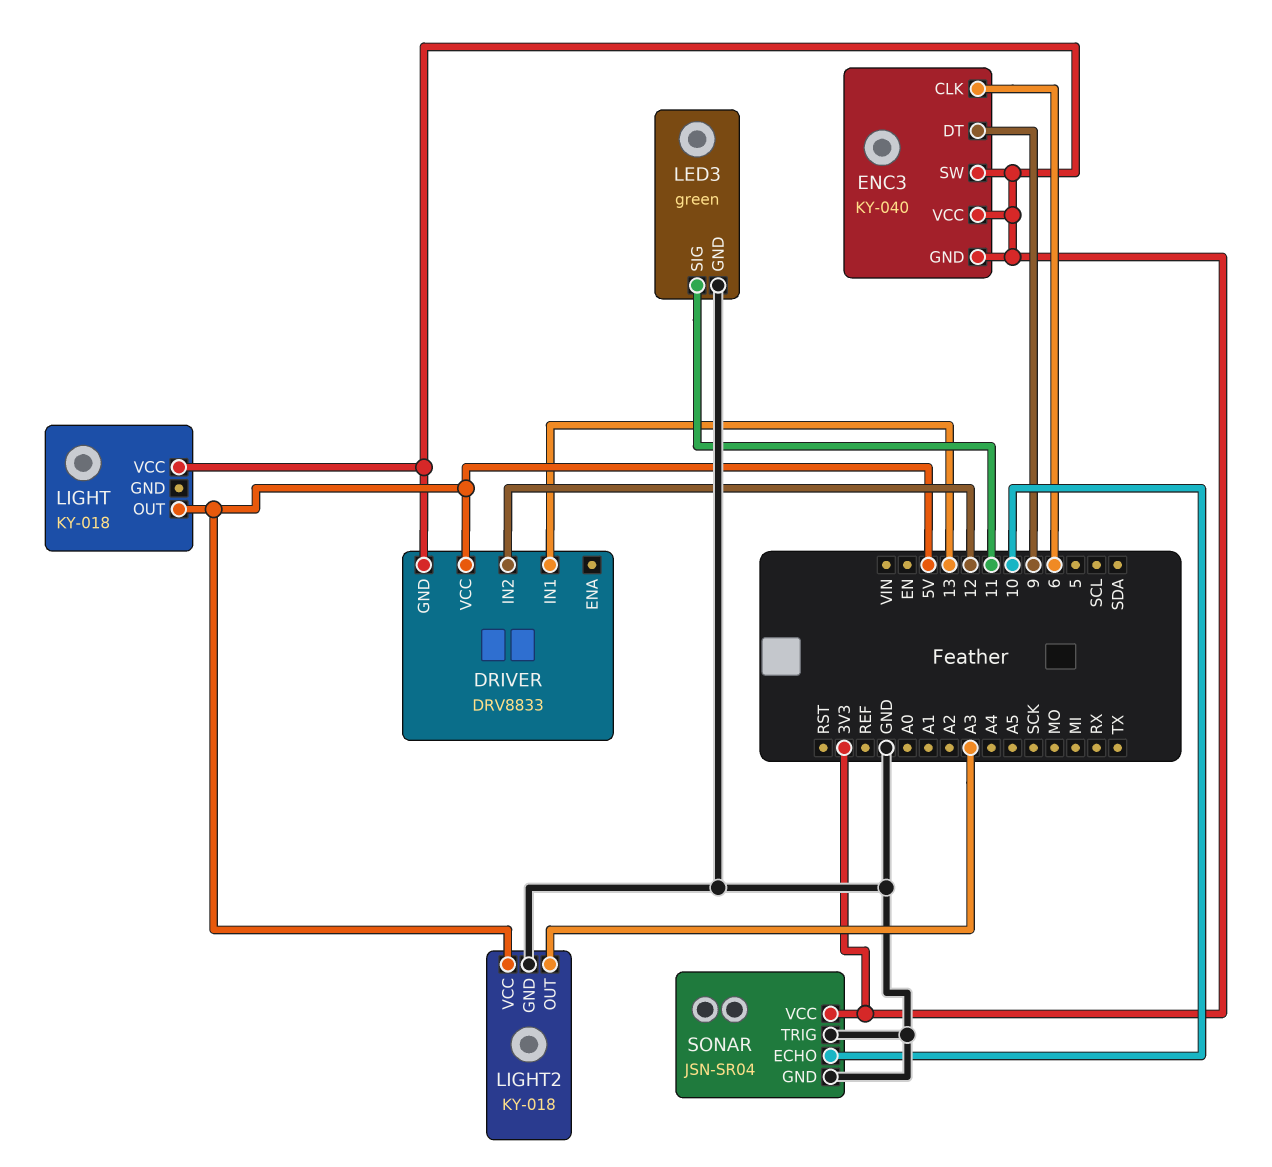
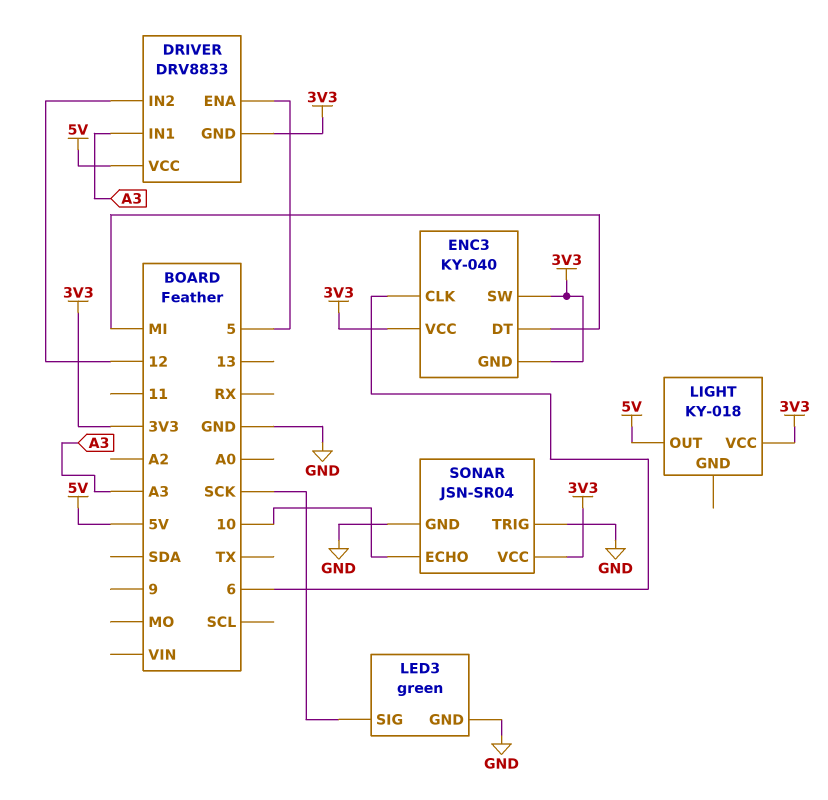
DRIVER pin ENA: none -> 5
DRIVER pin IN1: 13 -> A3
ENC3 pin DT: 9 -> MI
LED3 pin SIG: 11 -> SCK
LIGHT2: KY-018 -> none
LIGHT2 pin GND: GND -> none
LIGHT2 pin OUT: A3 -> none
LIGHT2 pin VCC: 5V -> none

